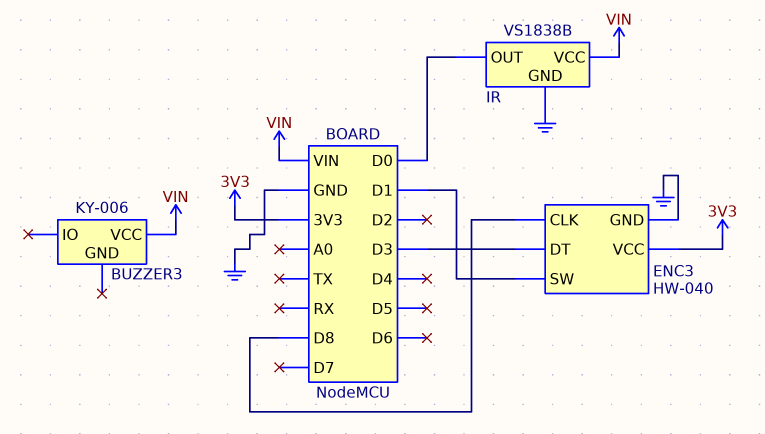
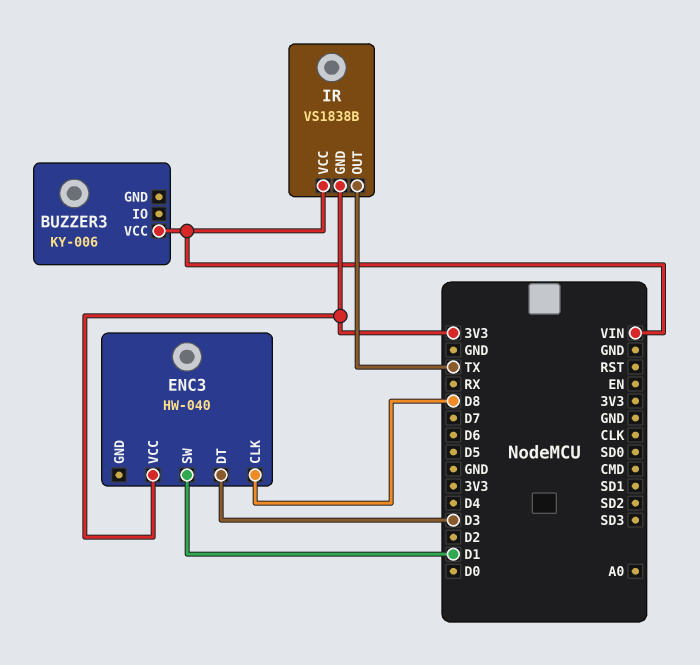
ENC3 pin GND: GND -> none
IR pin GND: GND -> 3V3
IR pin OUT: D0 -> TX

